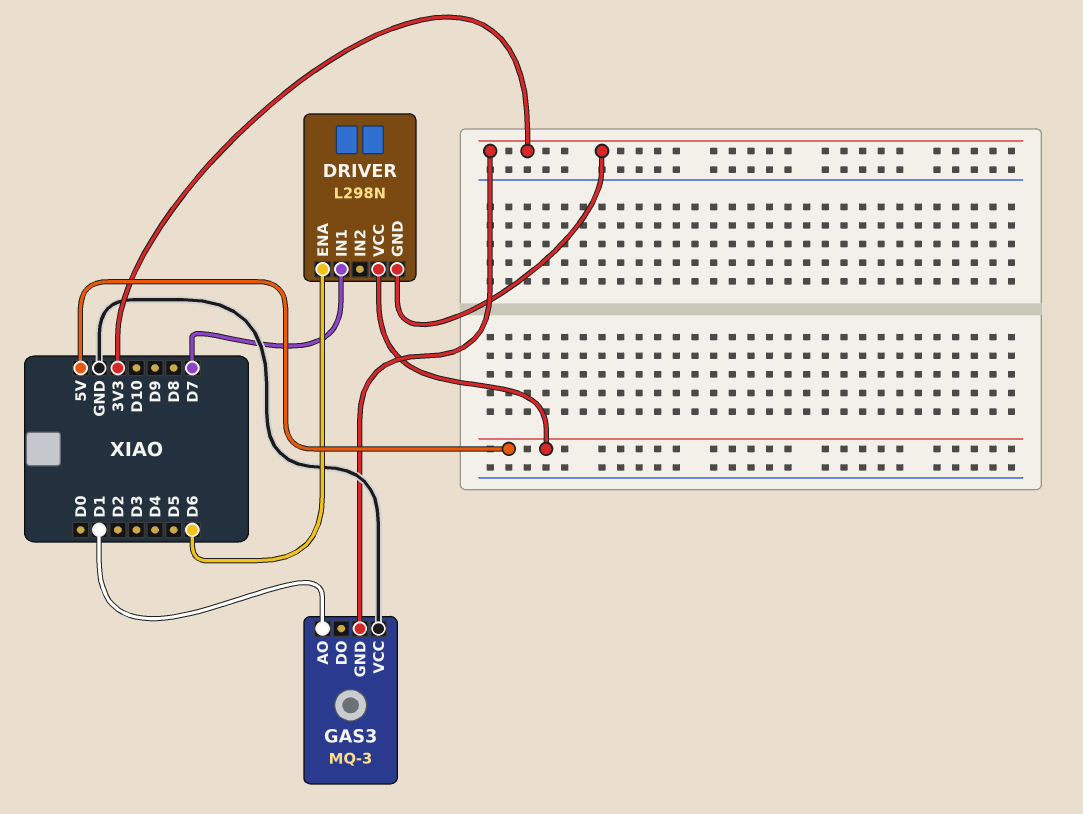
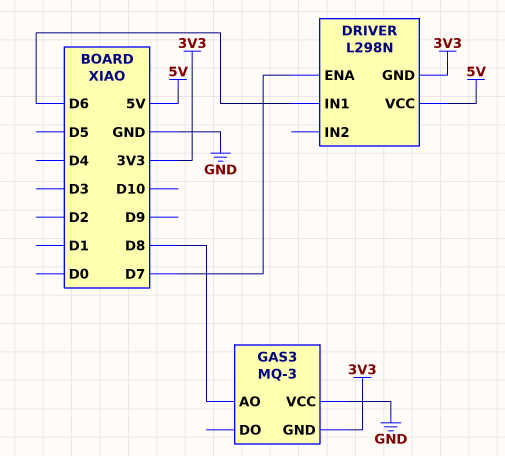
DRIVER pin ENA: D6 -> D7
DRIVER pin IN1: D7 -> D6
GAS3 pin AO: D1 -> D8

